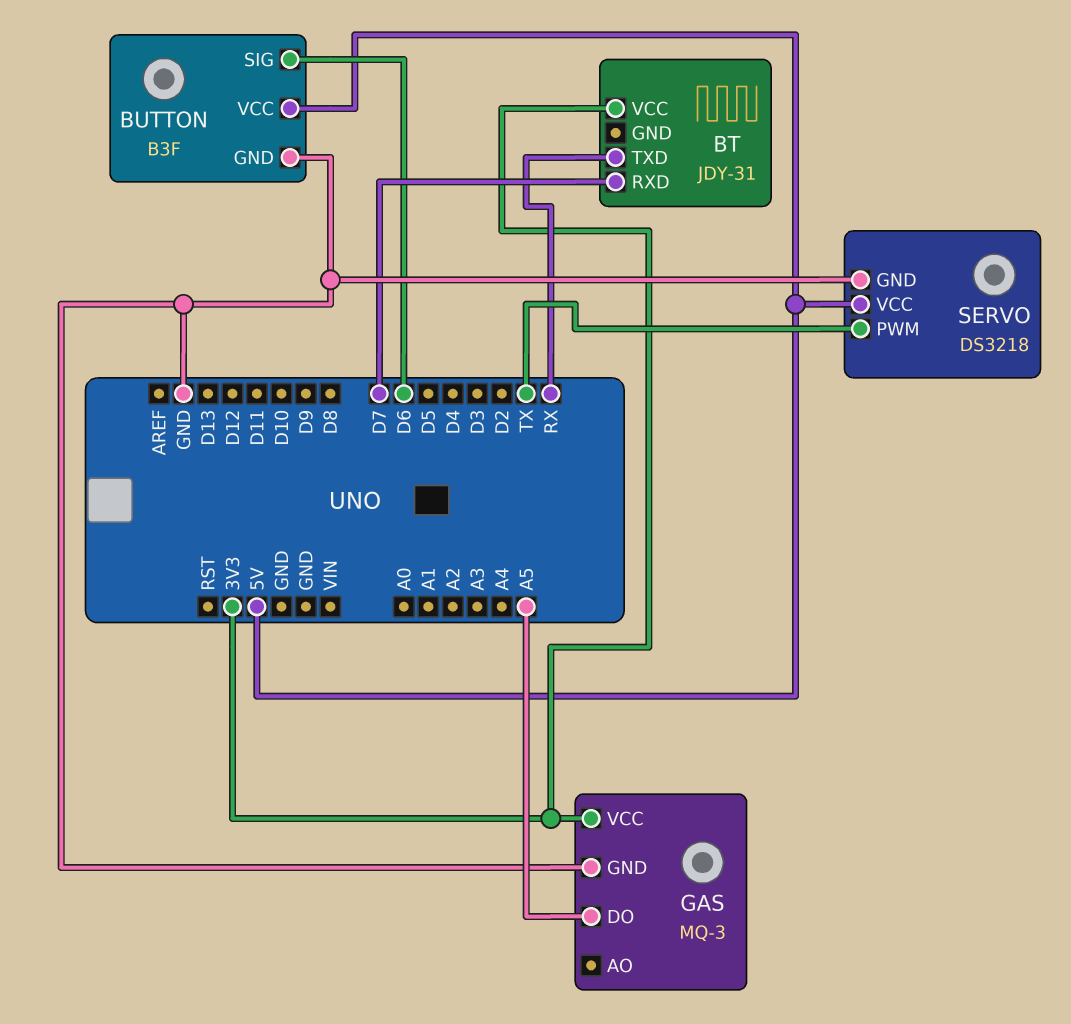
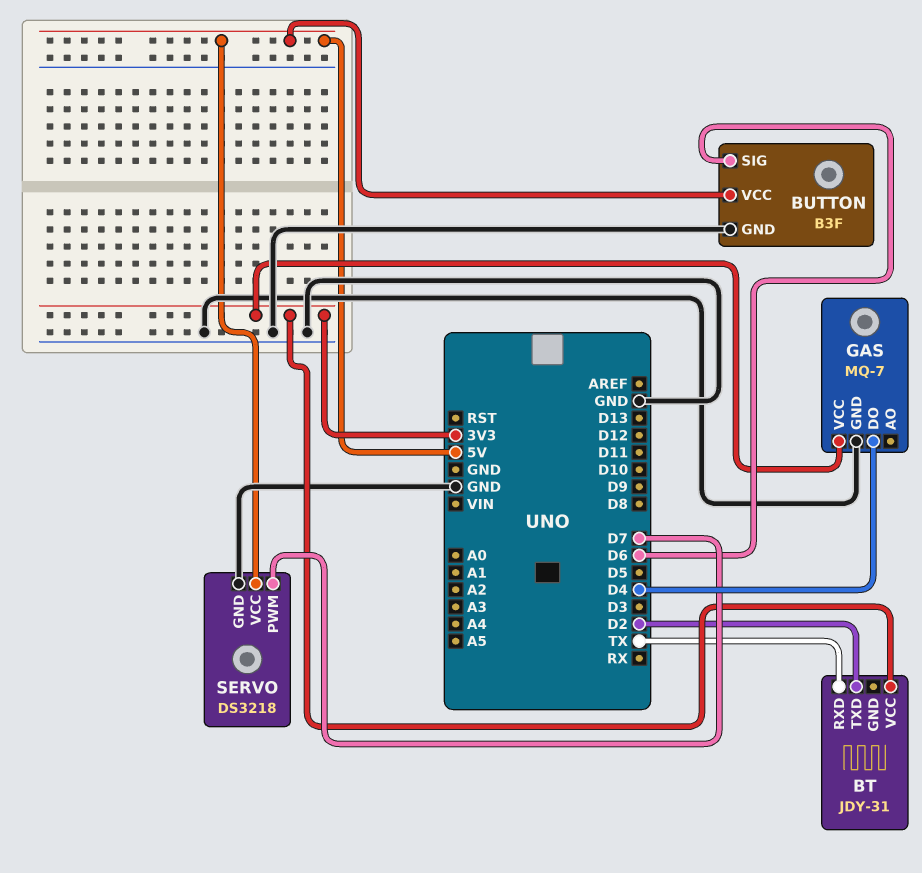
BT pin RXD: D7 -> TX
BT pin TXD: RX -> D2
GAS: MQ-3 -> MQ-7
GAS pin DO: A5 -> D4
SERVO pin PWM: TX -> D7

